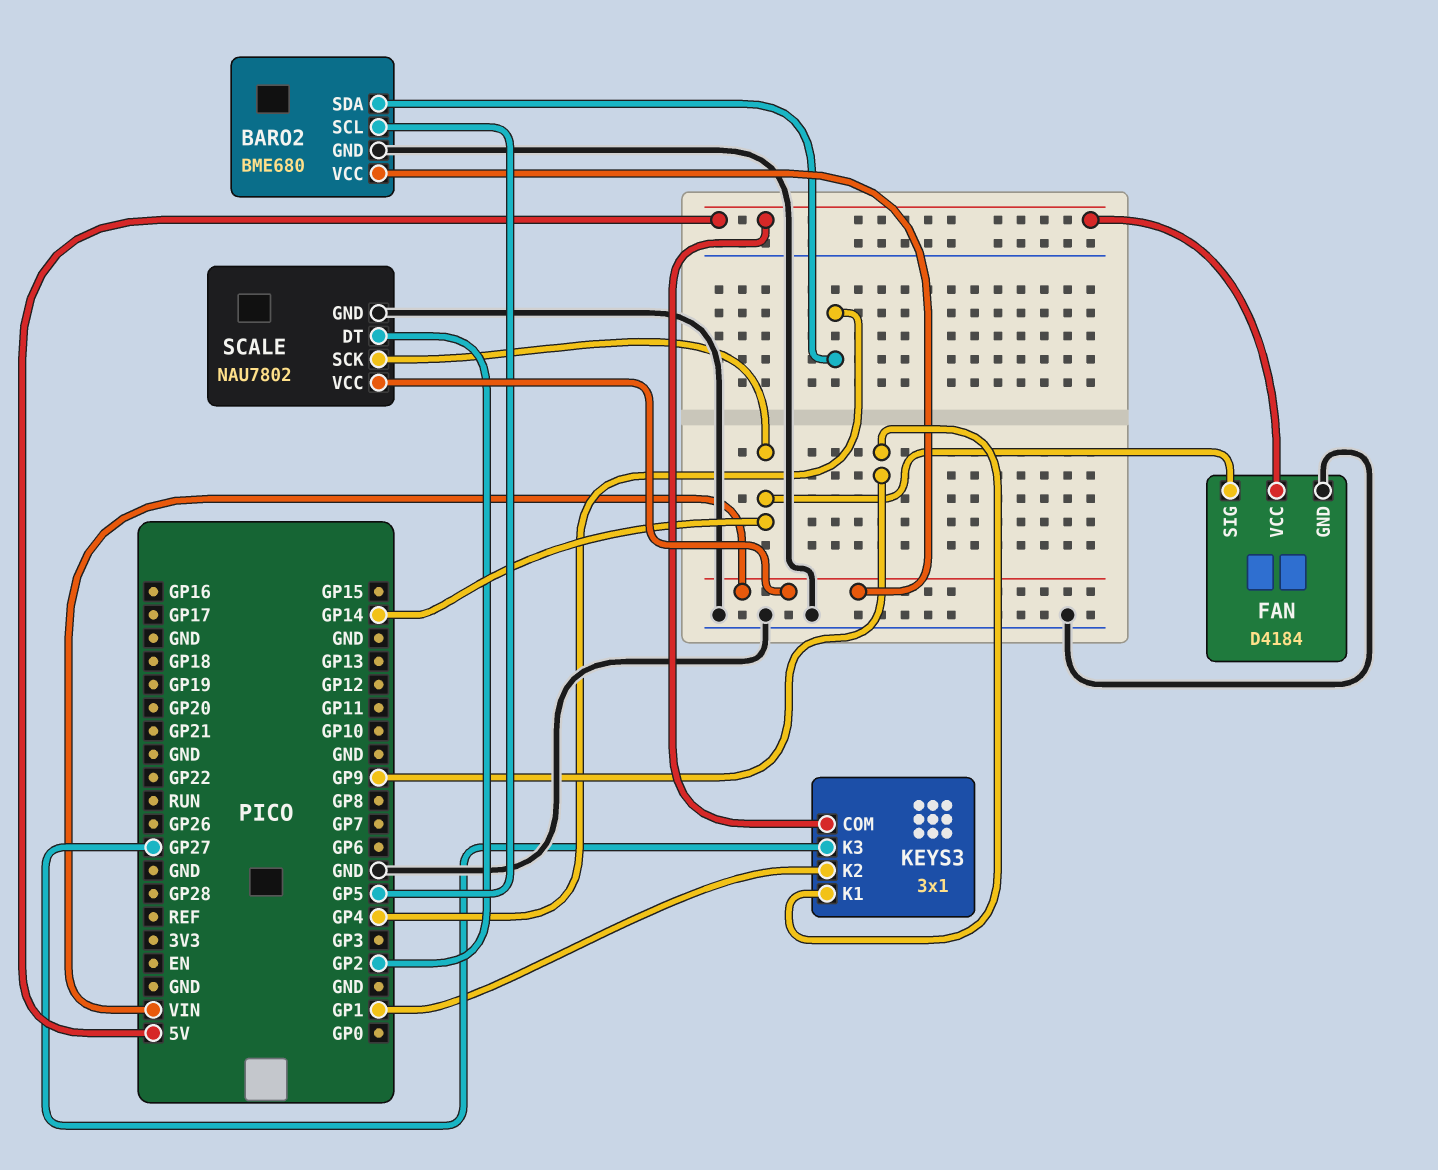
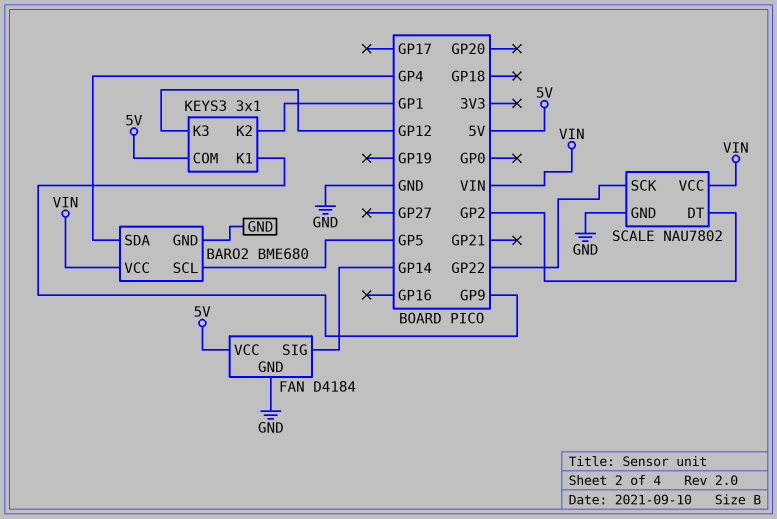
KEYS3 pin K3: GP27 -> GP12
SCALE pin SCK: GP14 -> GP22

